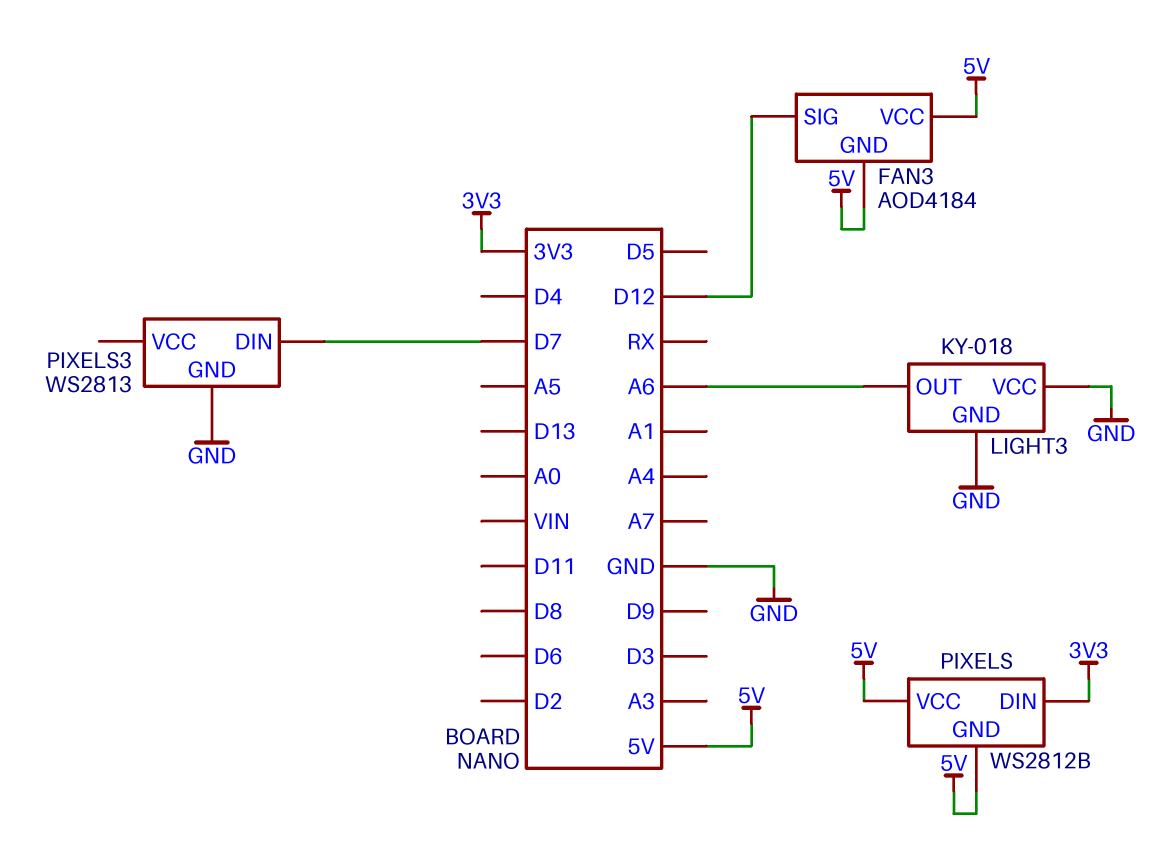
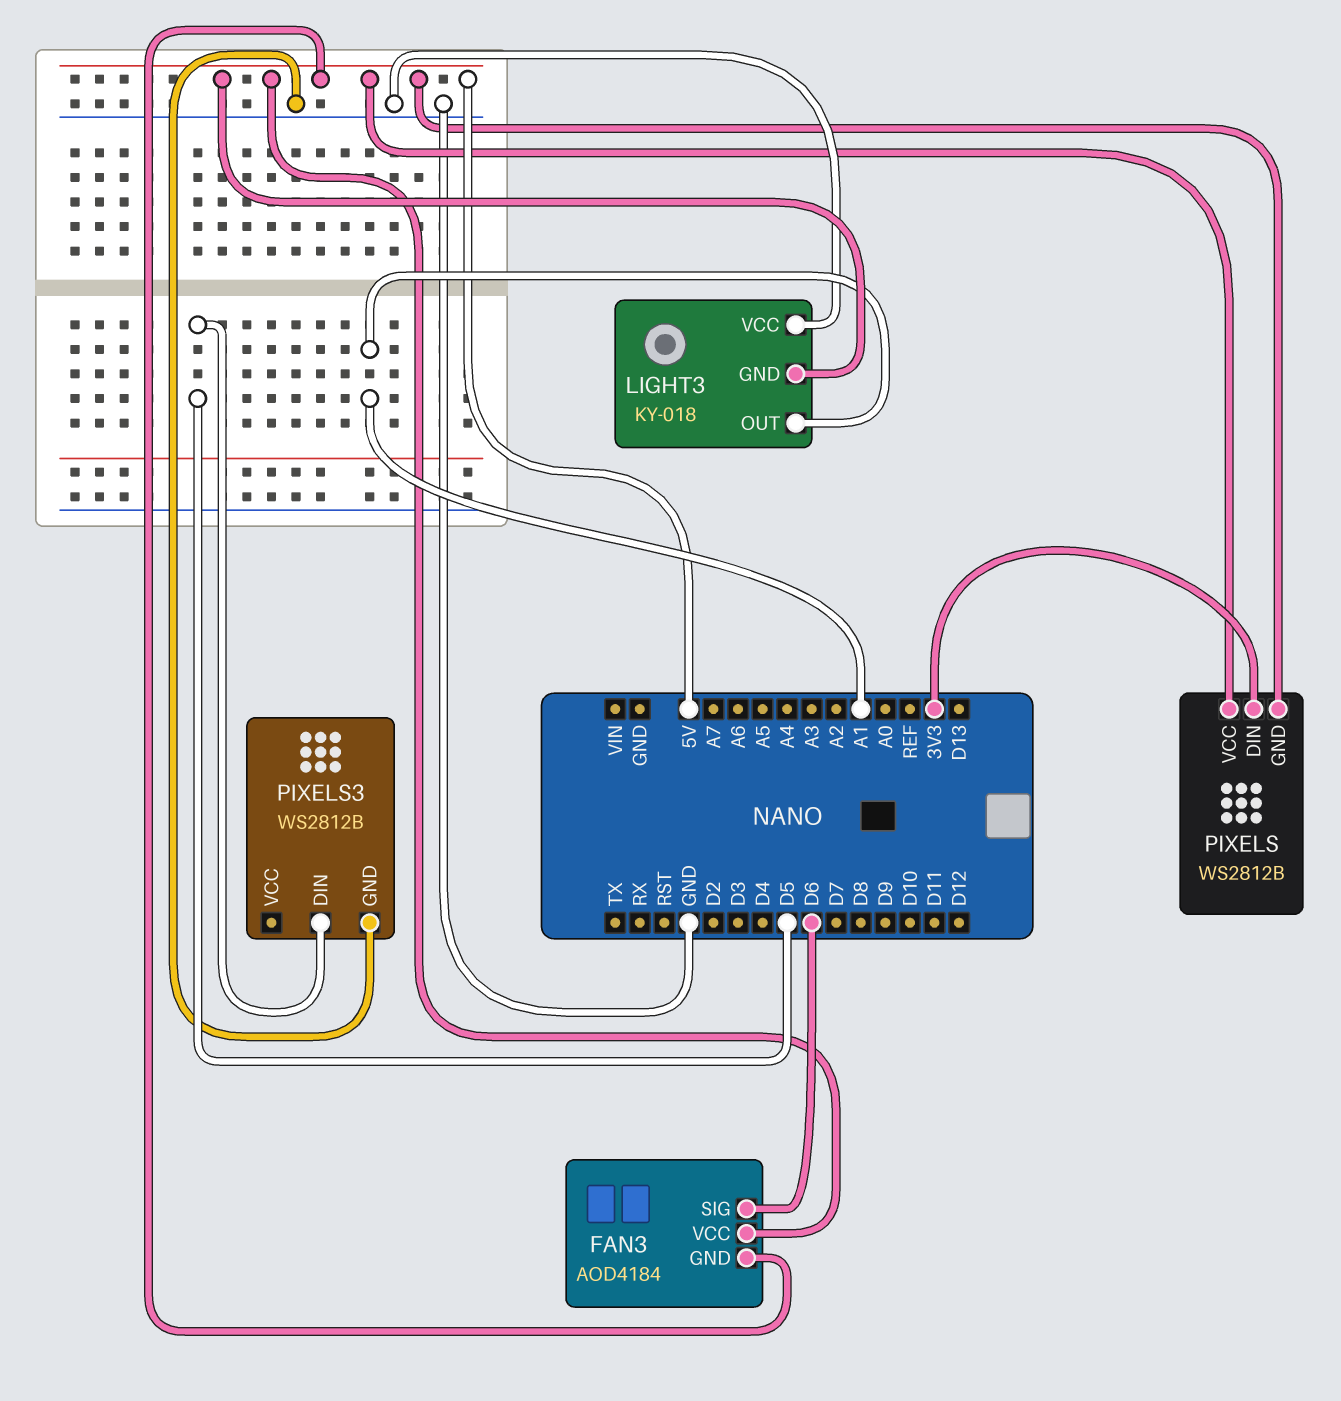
FAN3 pin SIG: D12 -> D6
LIGHT3 pin GND: GND -> 5V
LIGHT3 pin OUT: A6 -> A1
PIXELS3: WS2813 -> WS2812B
PIXELS3 pin DIN: D7 -> D5

